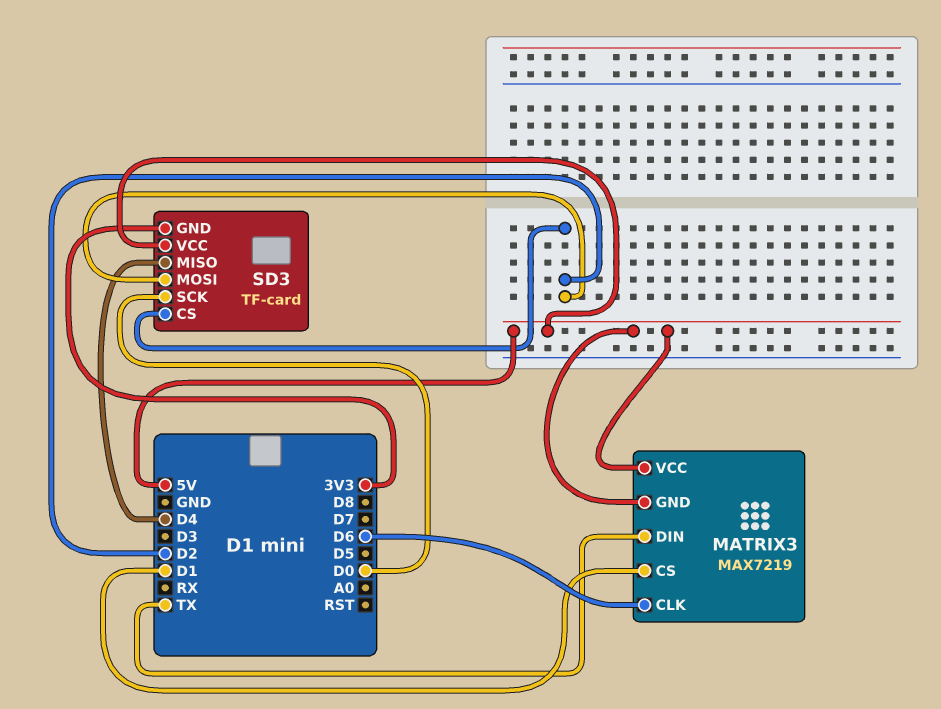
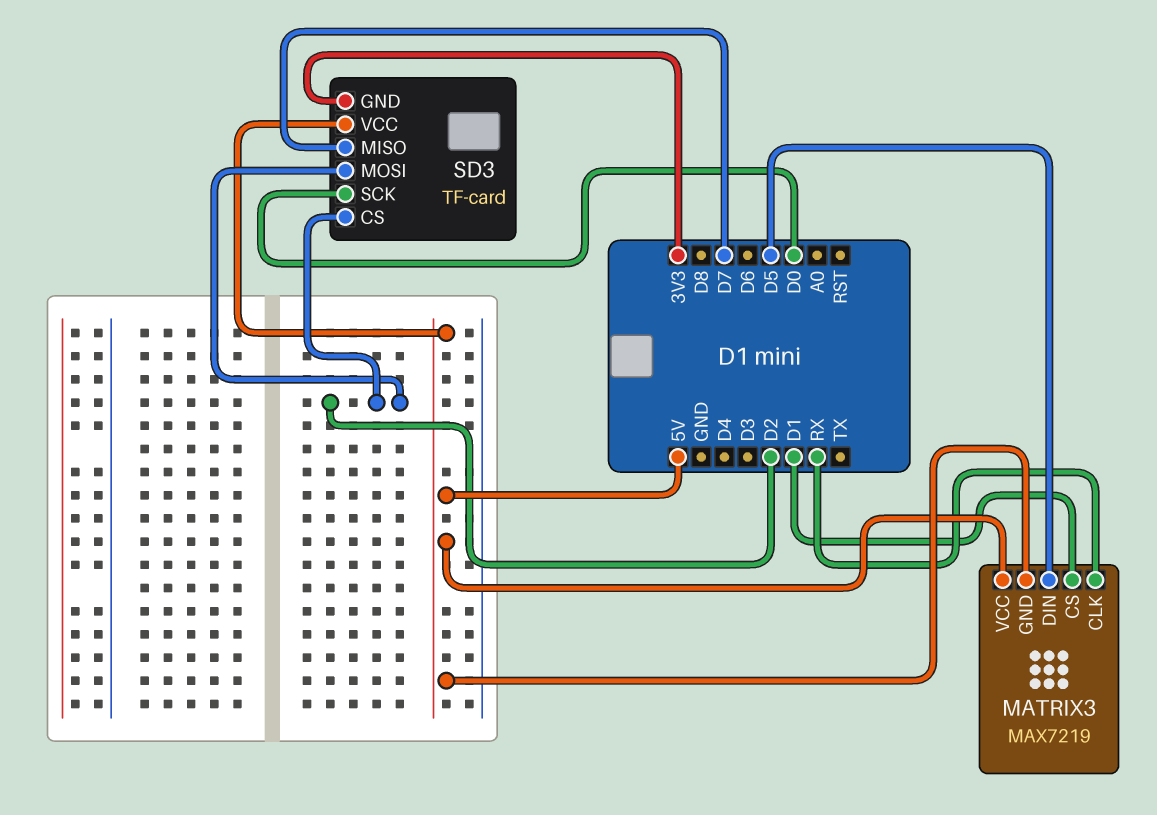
MATRIX3 pin CLK: D6 -> RX
MATRIX3 pin DIN: TX -> D5
SD3 pin MISO: D4 -> D7

